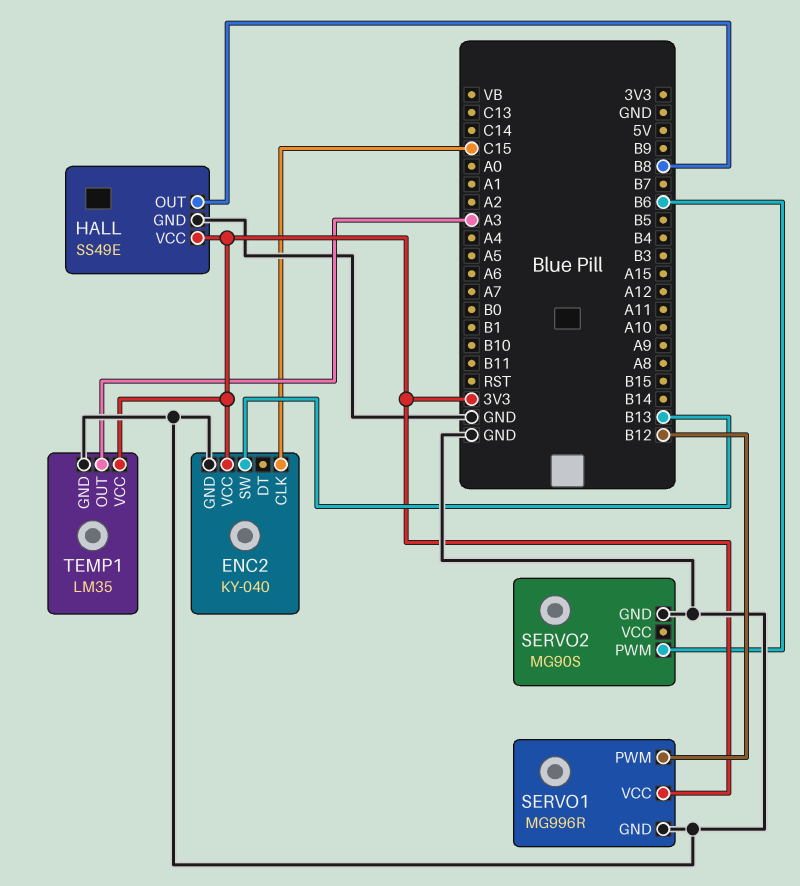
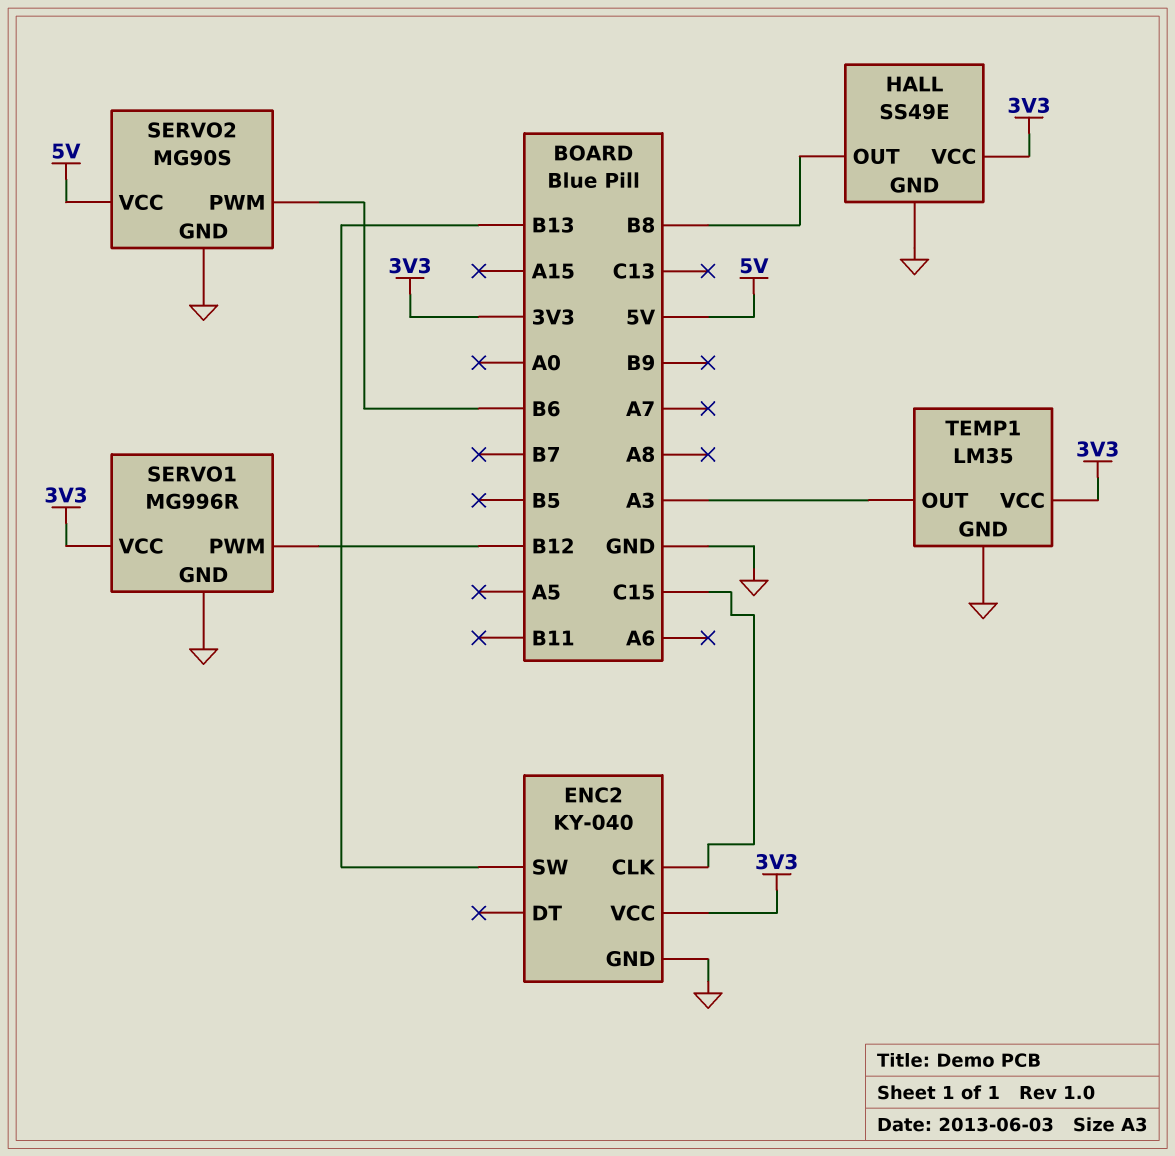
SERVO2 pin VCC: none -> 5V

